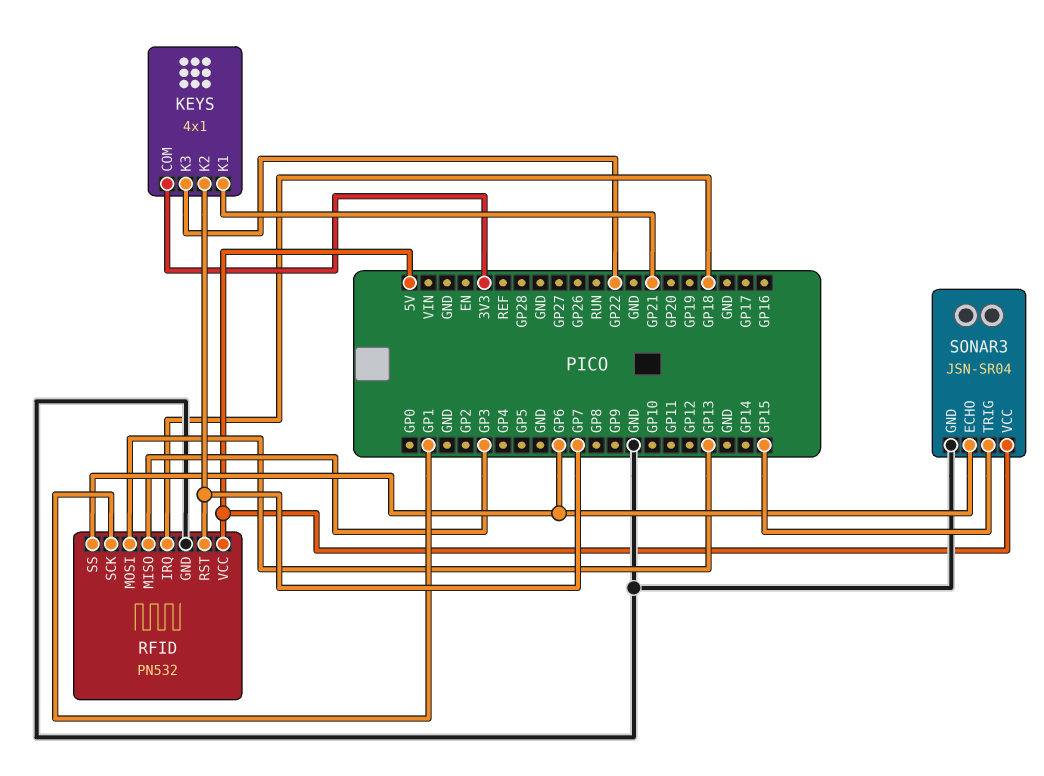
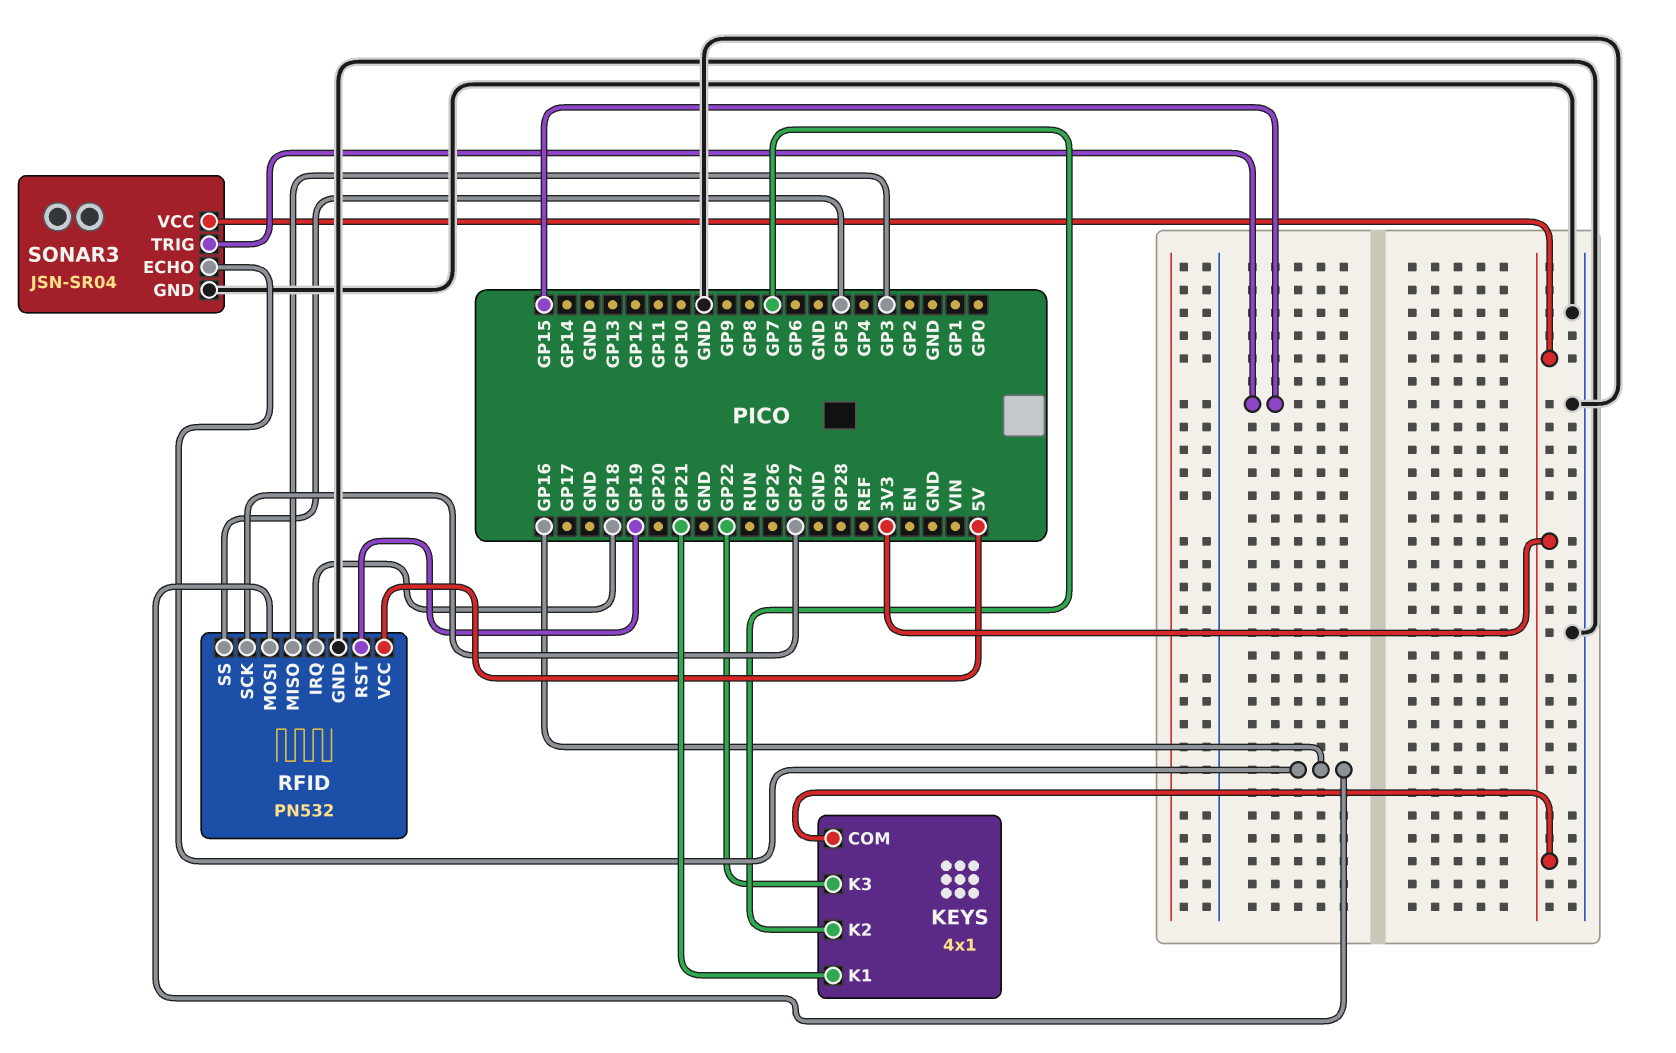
RFID pin MOSI: GP13 -> GP16
RFID pin RST: GP7 -> GP19
RFID pin SCK: GP1 -> GP27
RFID pin SS: GP6 -> GP5
SONAR3 pin ECHO: GP6 -> GP16
SONAR3 pin VCC: 5V -> 3V3

